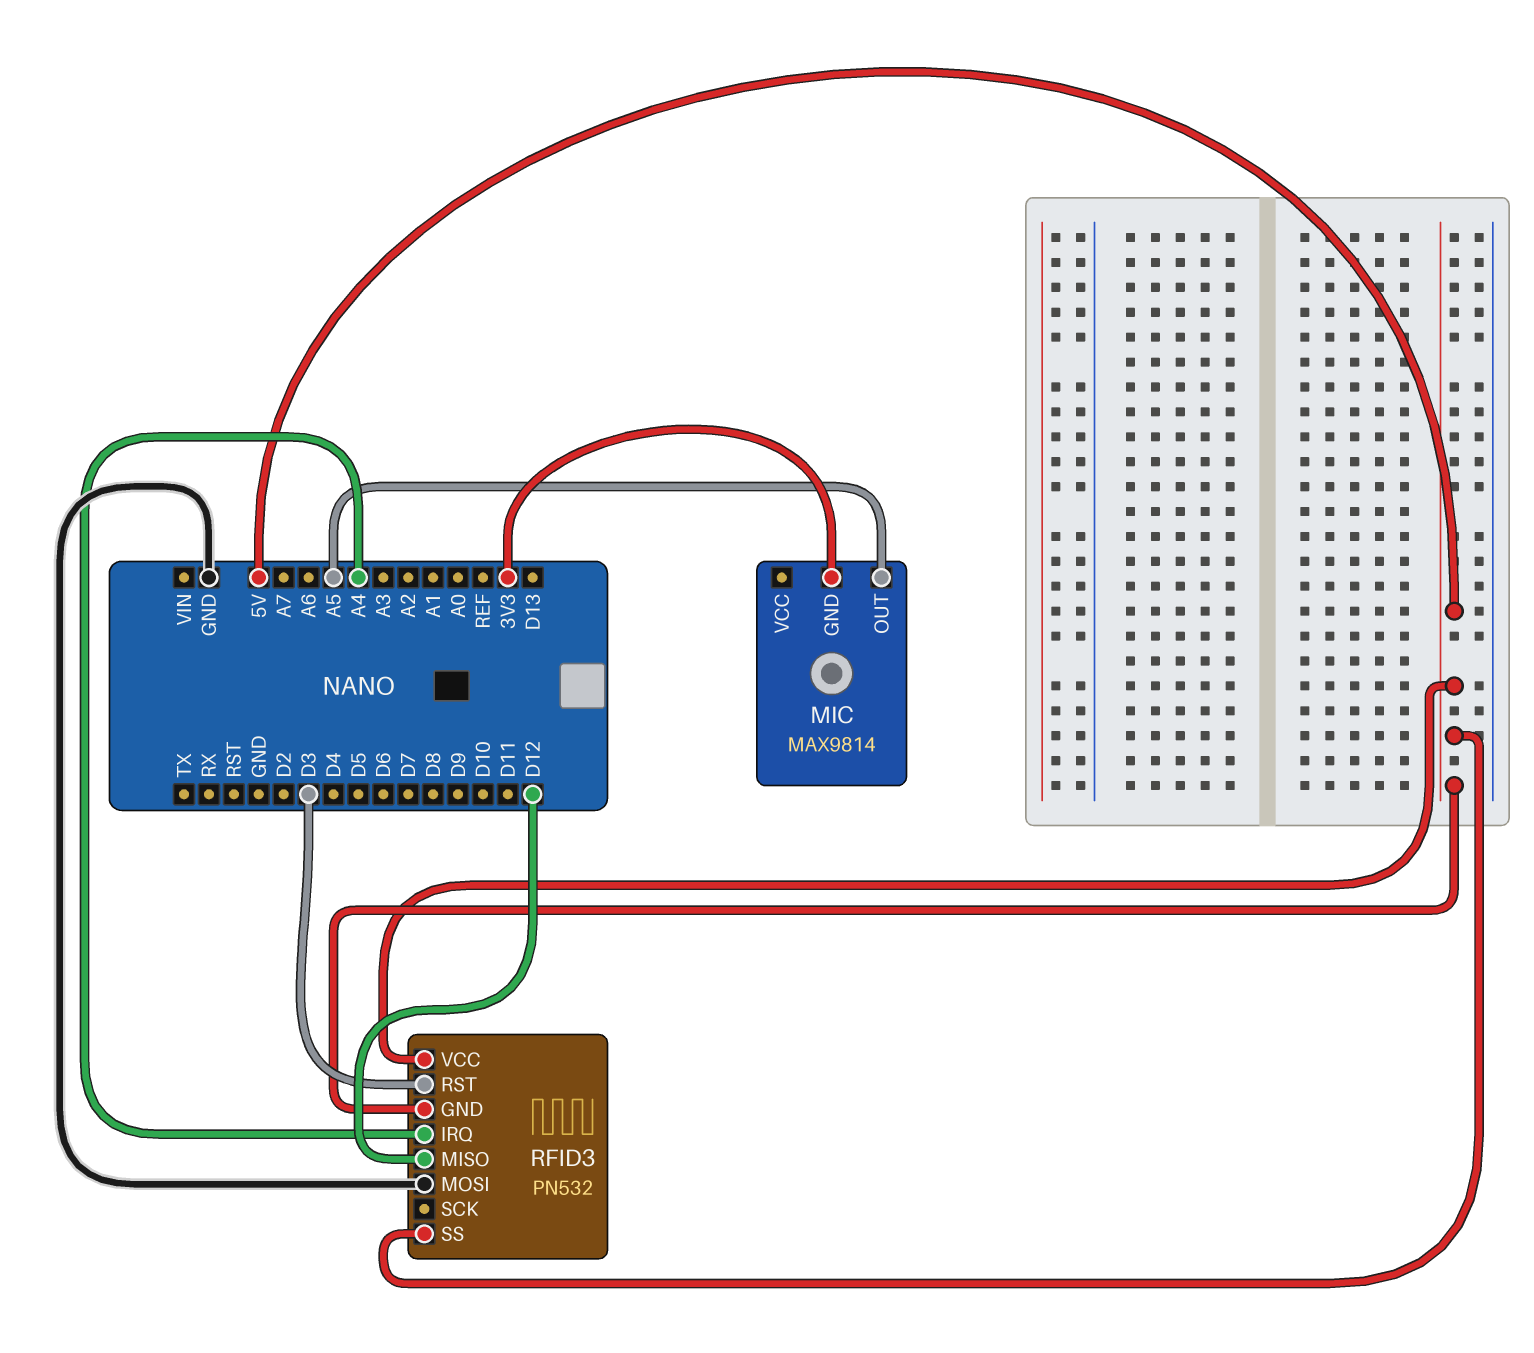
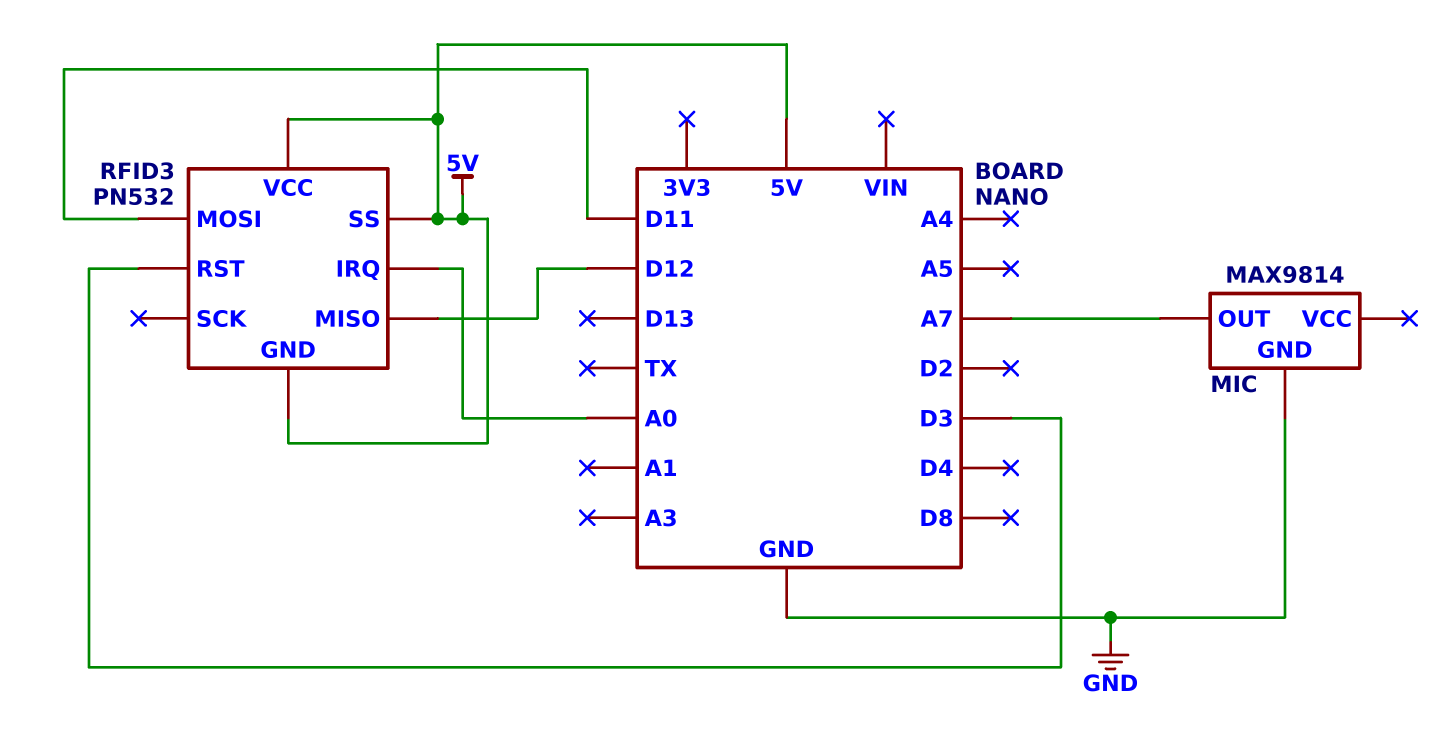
MIC pin GND: 3V3 -> GND
MIC pin OUT: A5 -> A7
RFID3 pin IRQ: A4 -> A0
RFID3 pin MOSI: GND -> D11

